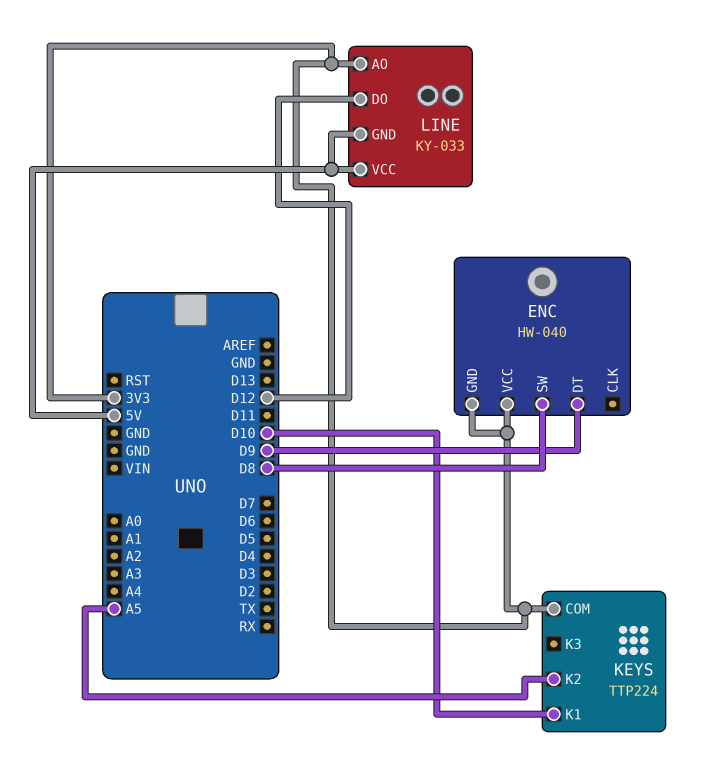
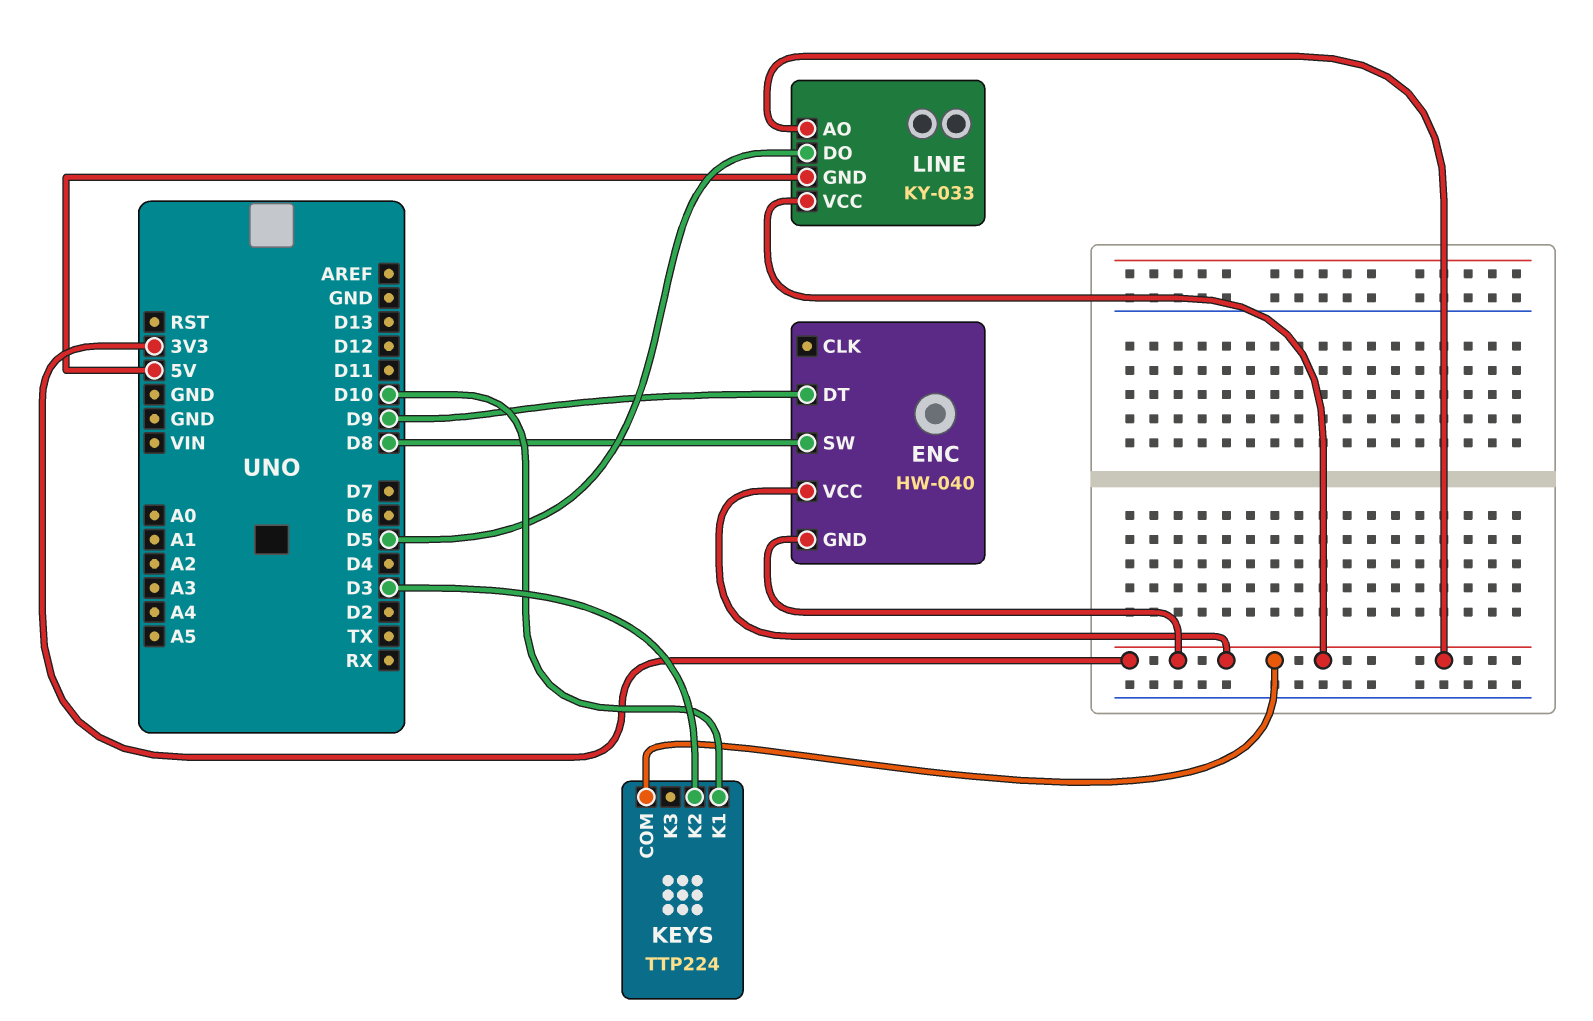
KEYS pin K2: A5 -> D3
LINE pin DO: D12 -> D5
LINE pin VCC: 5V -> 3V3

